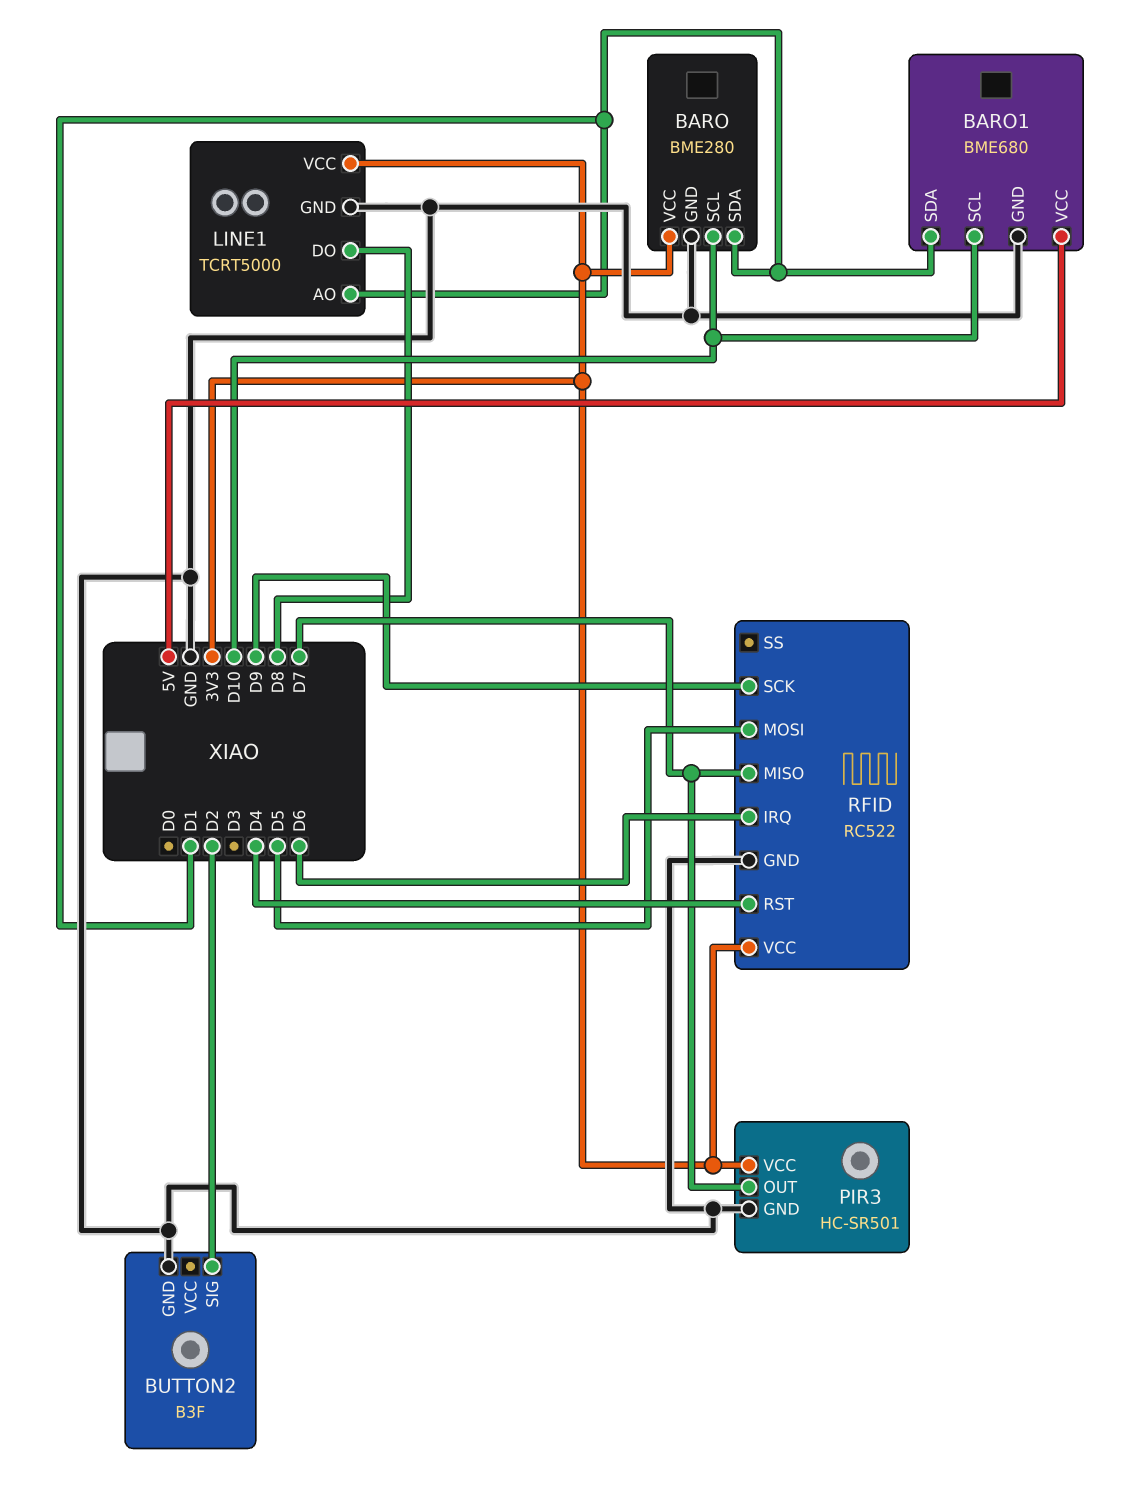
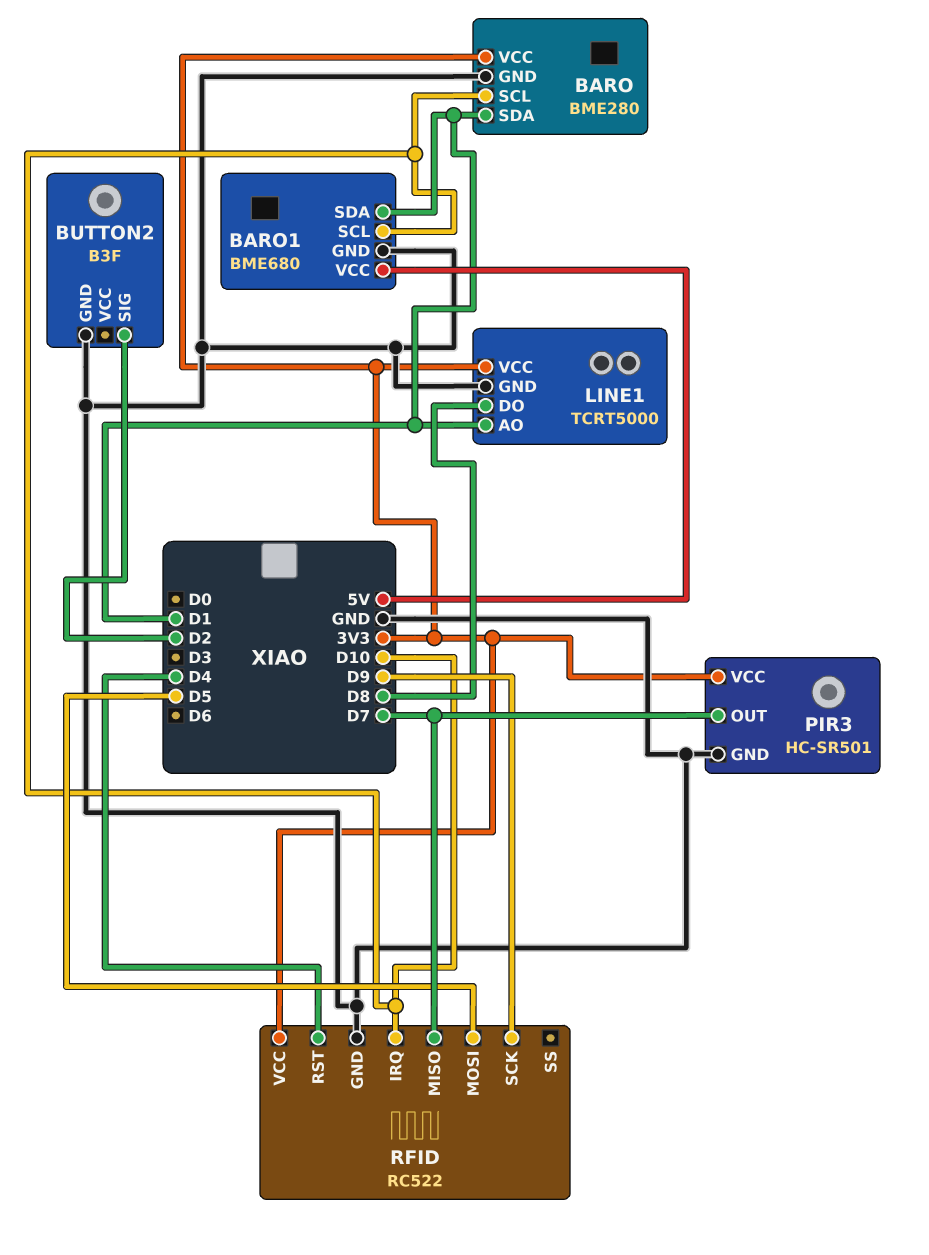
RFID pin IRQ: D6 -> D10

